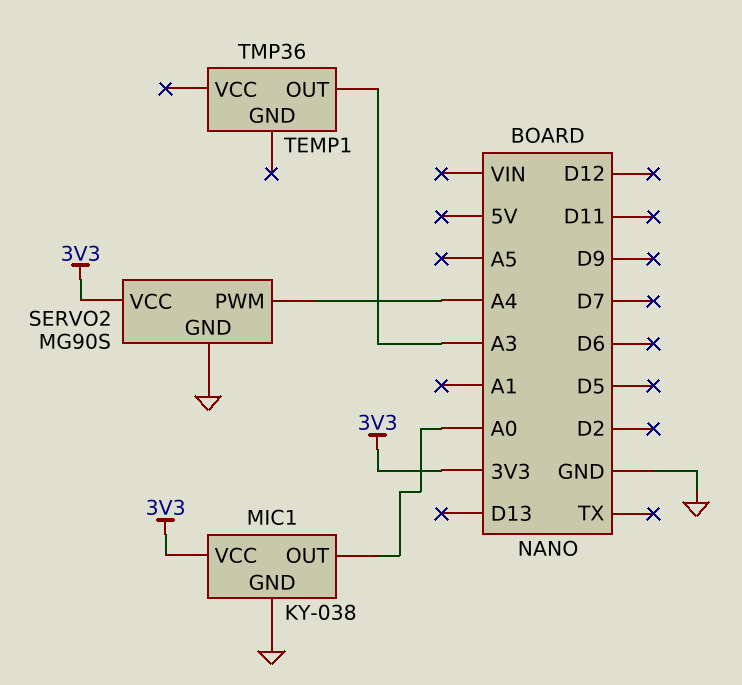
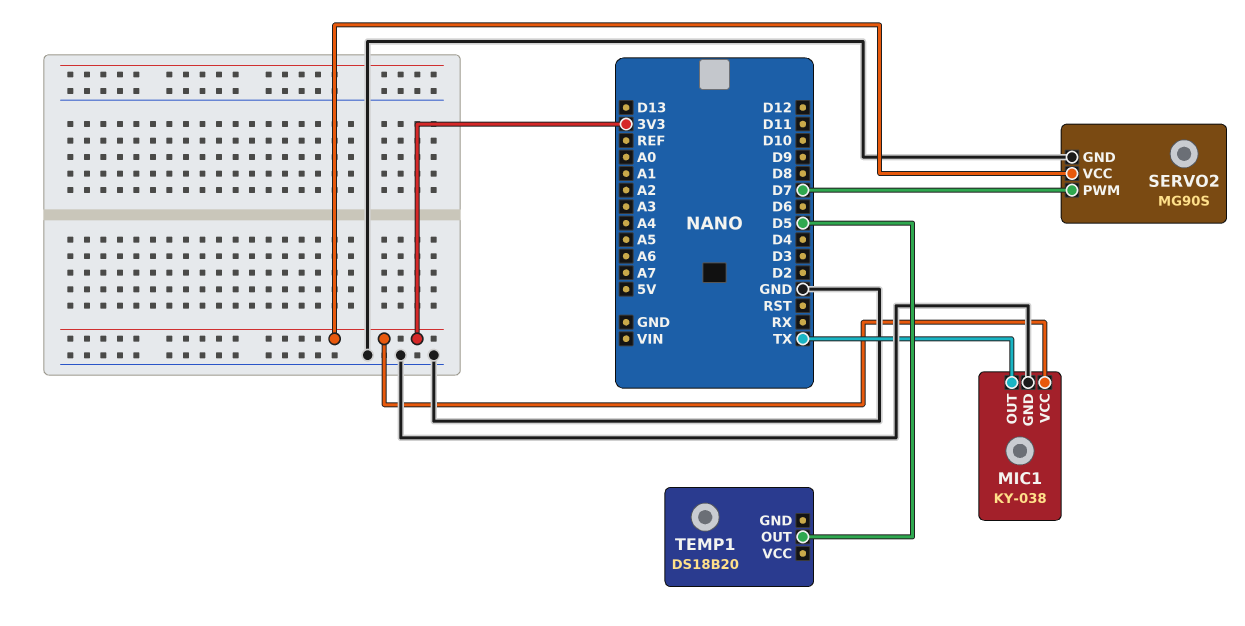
MIC1 pin OUT: A0 -> TX
SERVO2 pin PWM: A4 -> D7
TEMP1: TMP36 -> DS18B20
TEMP1 pin OUT: A3 -> D5

